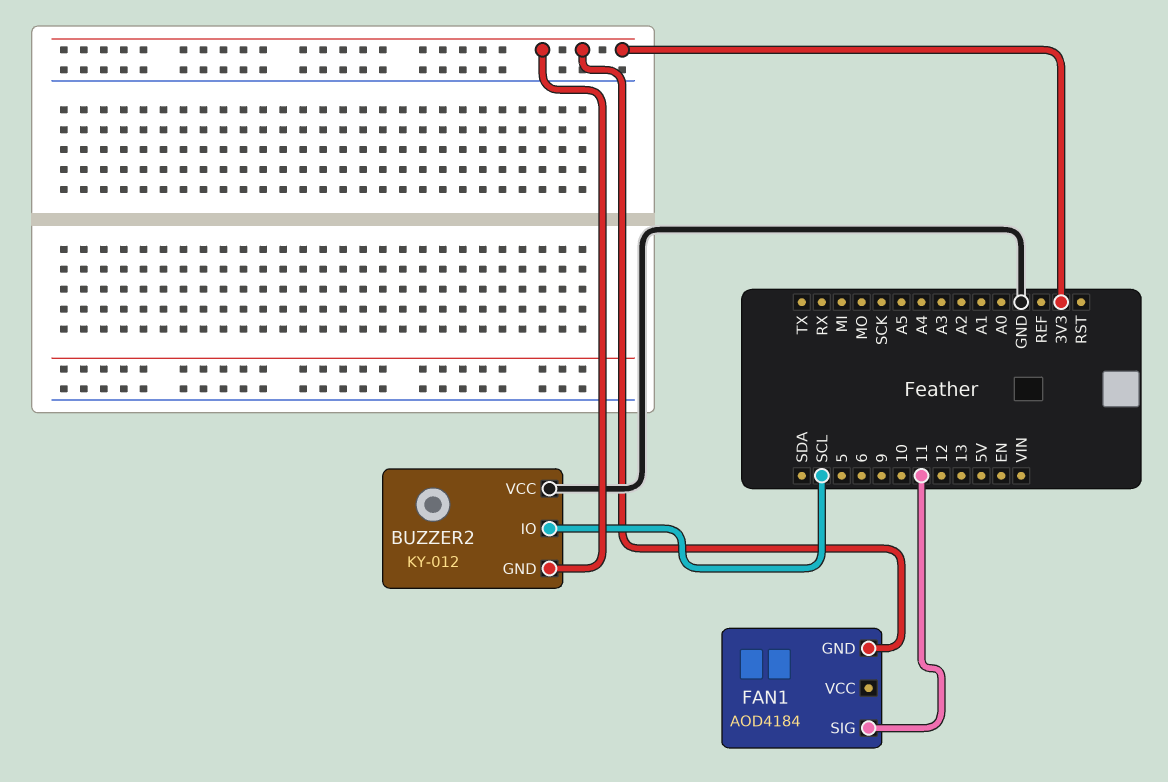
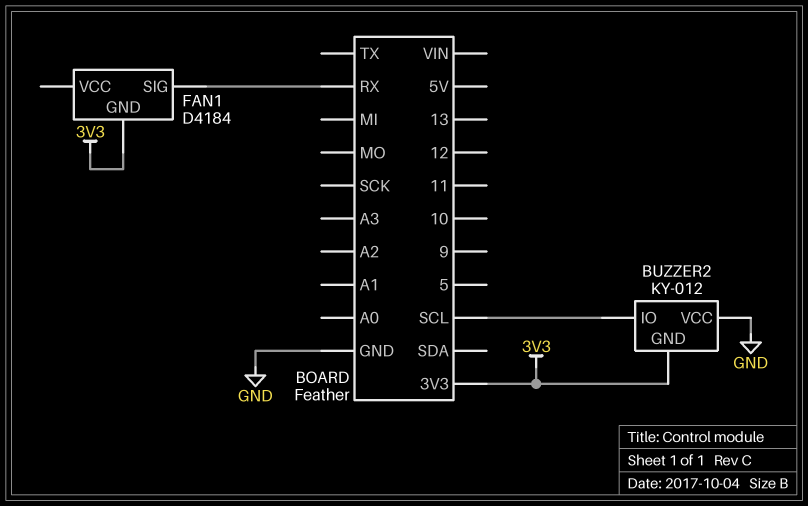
FAN1: AOD4184 -> D4184
FAN1 pin SIG: 11 -> RX

